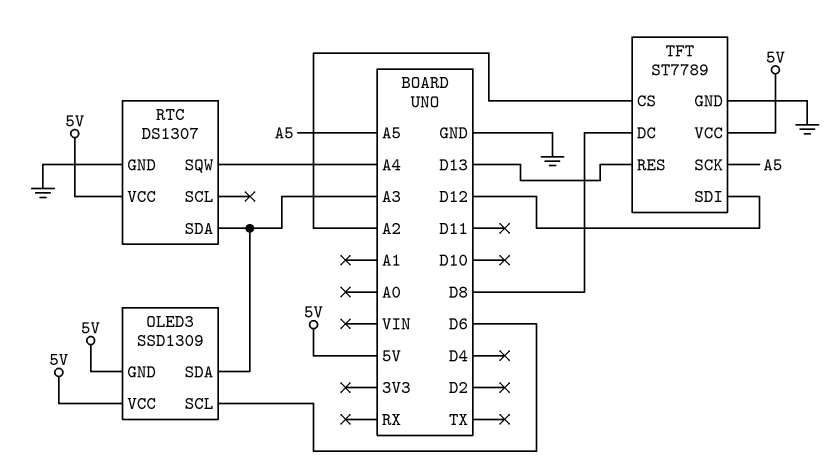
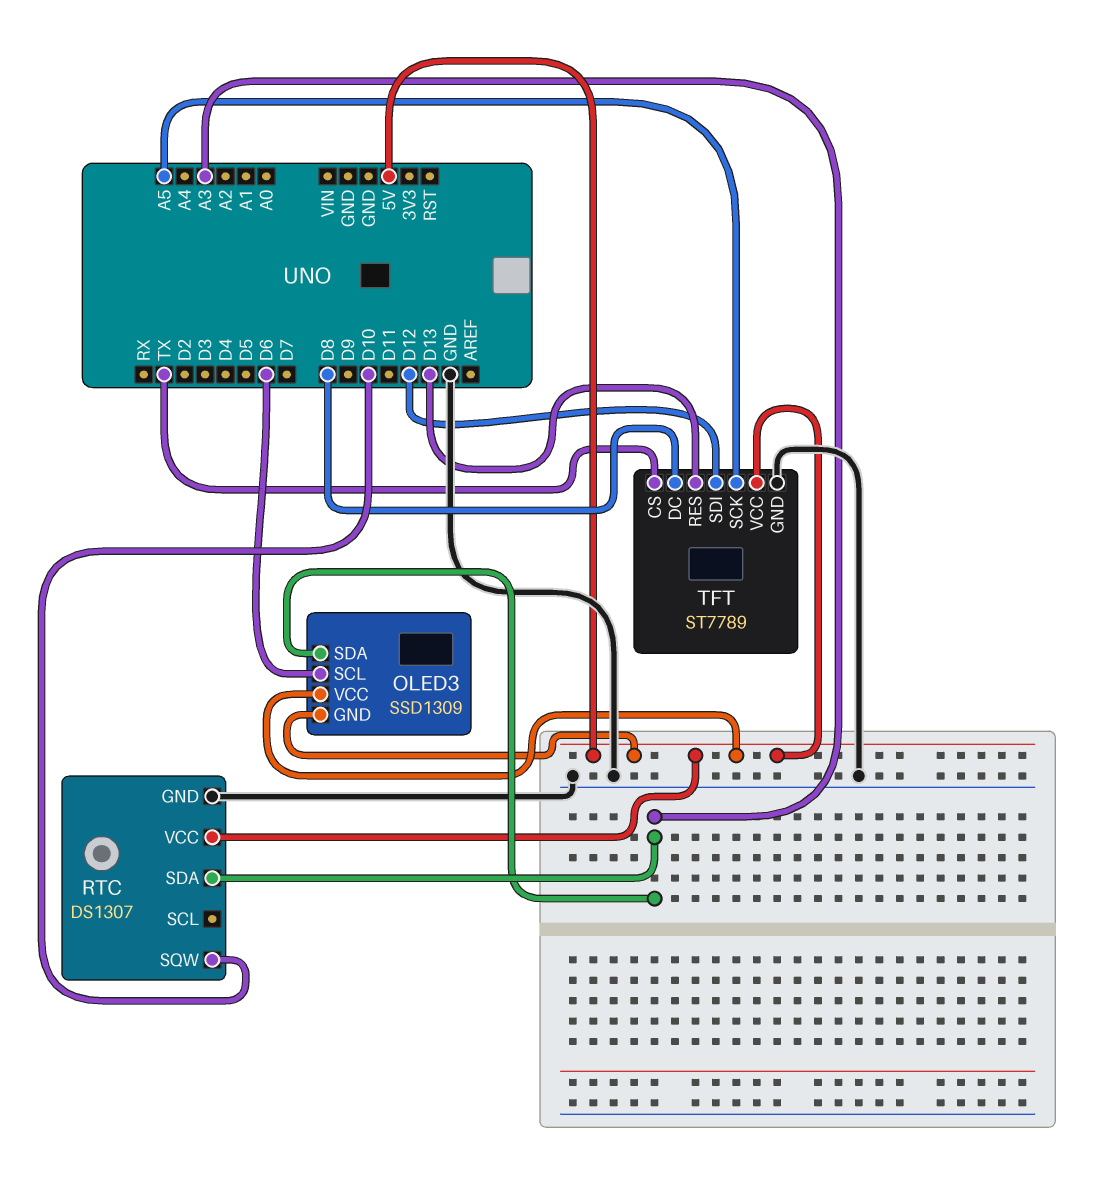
RTC pin SQW: A4 -> D10
TFT pin CS: A2 -> TX

